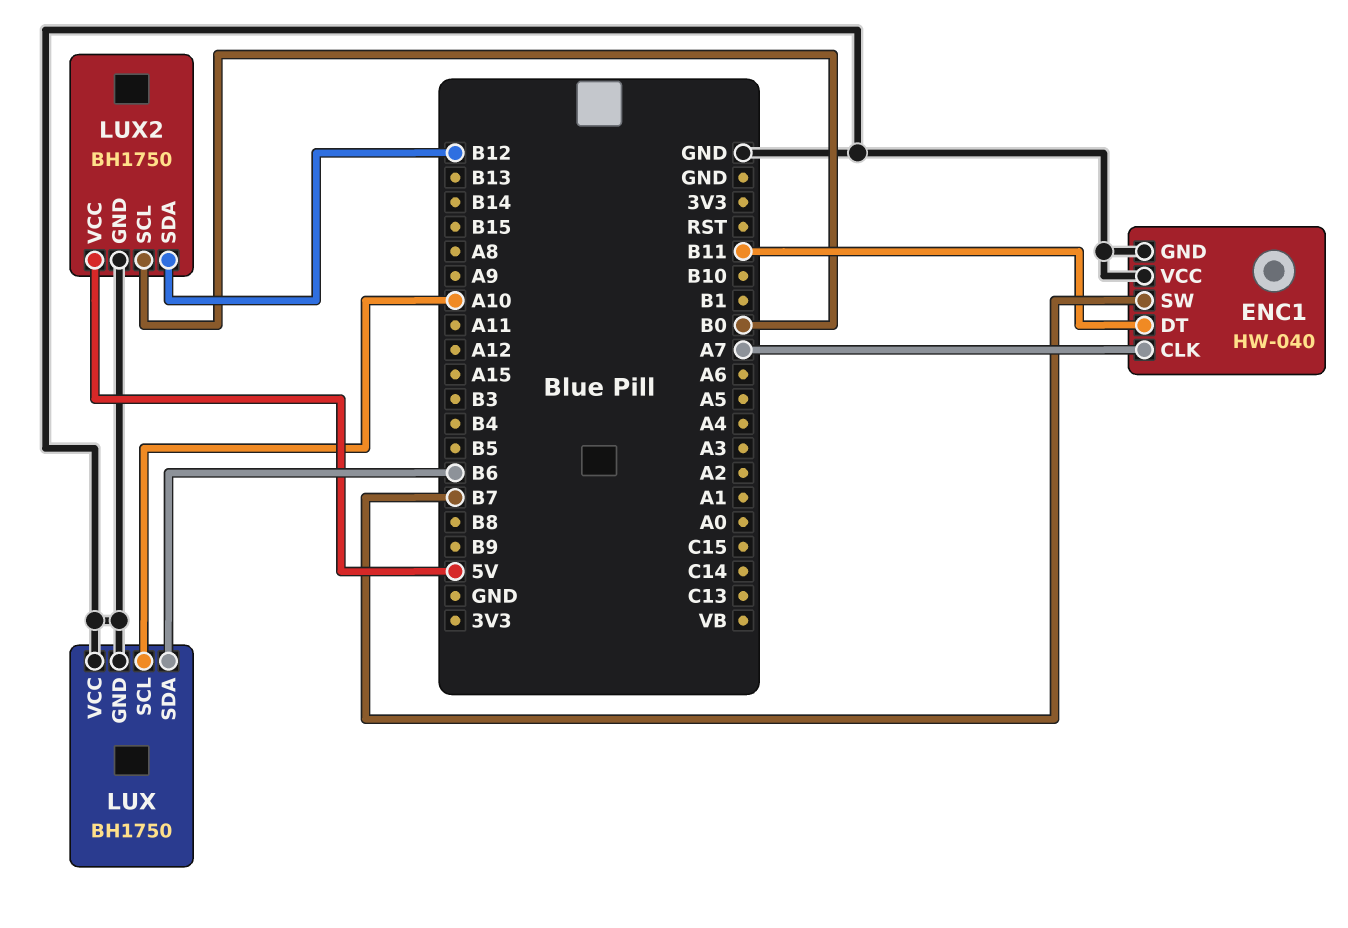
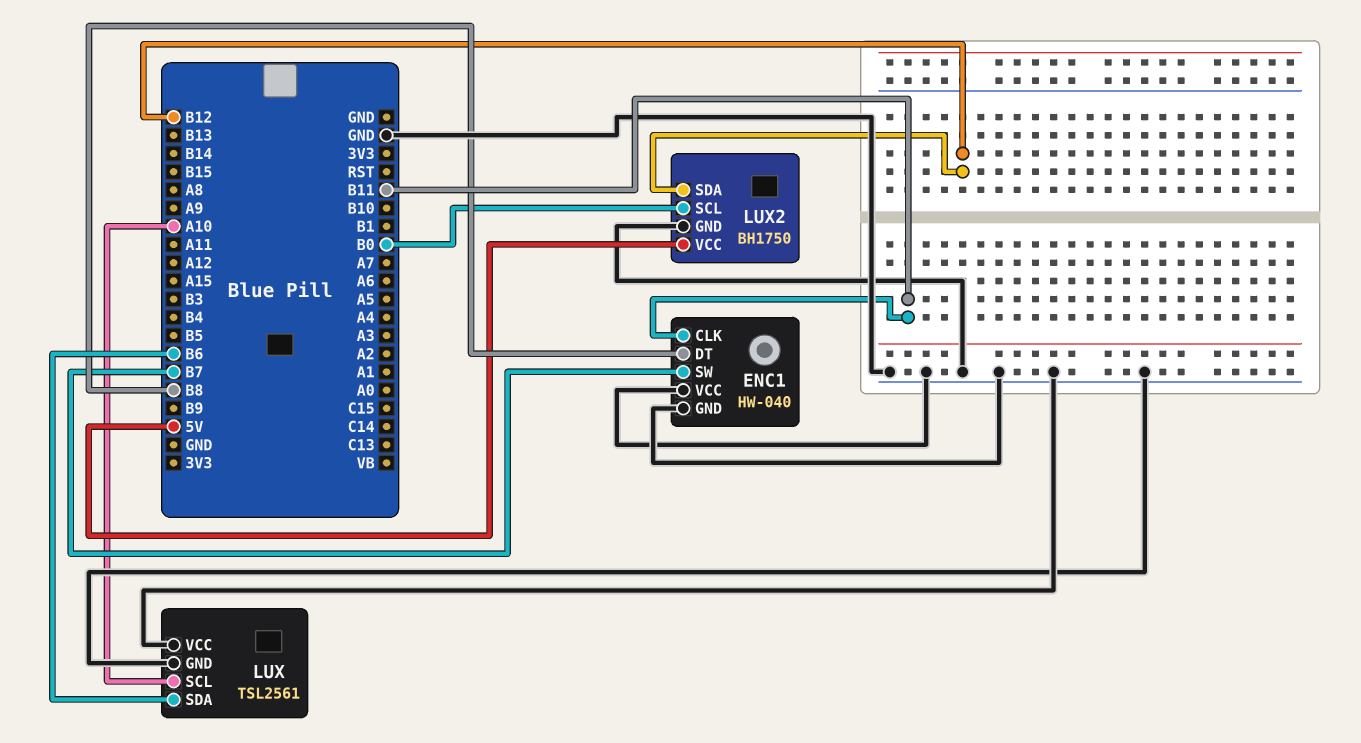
ENC1 pin CLK: A7 -> B11
ENC1 pin DT: B11 -> B8
LUX: BH1750 -> TSL2561

